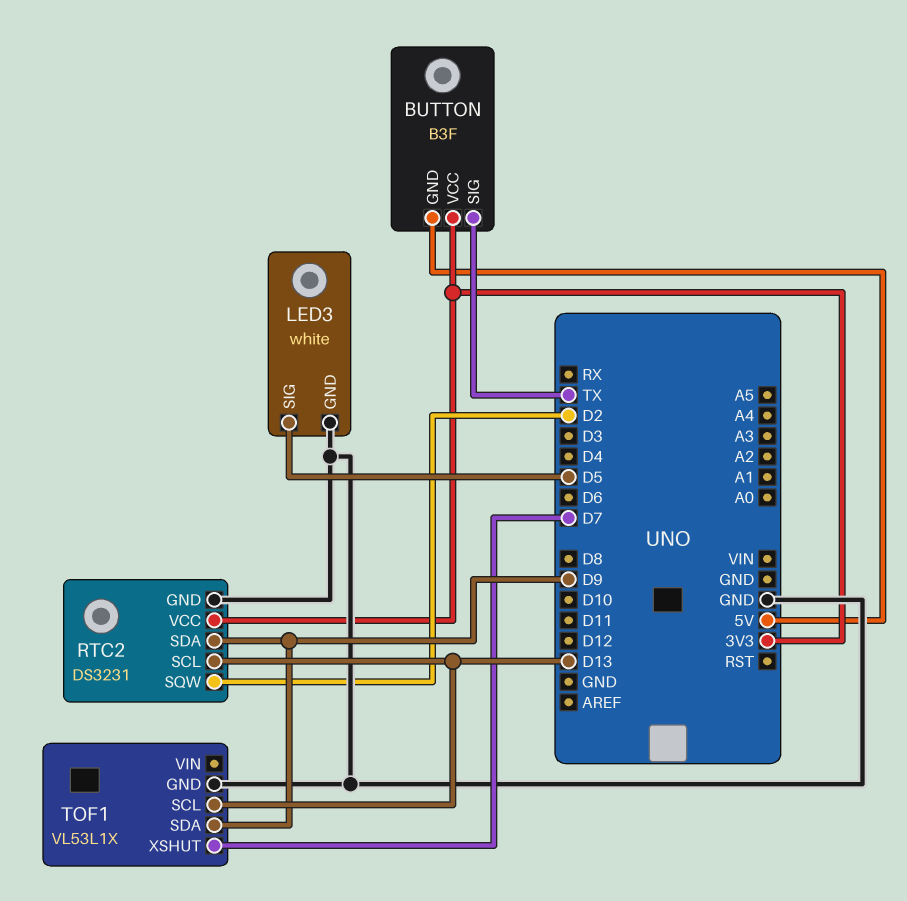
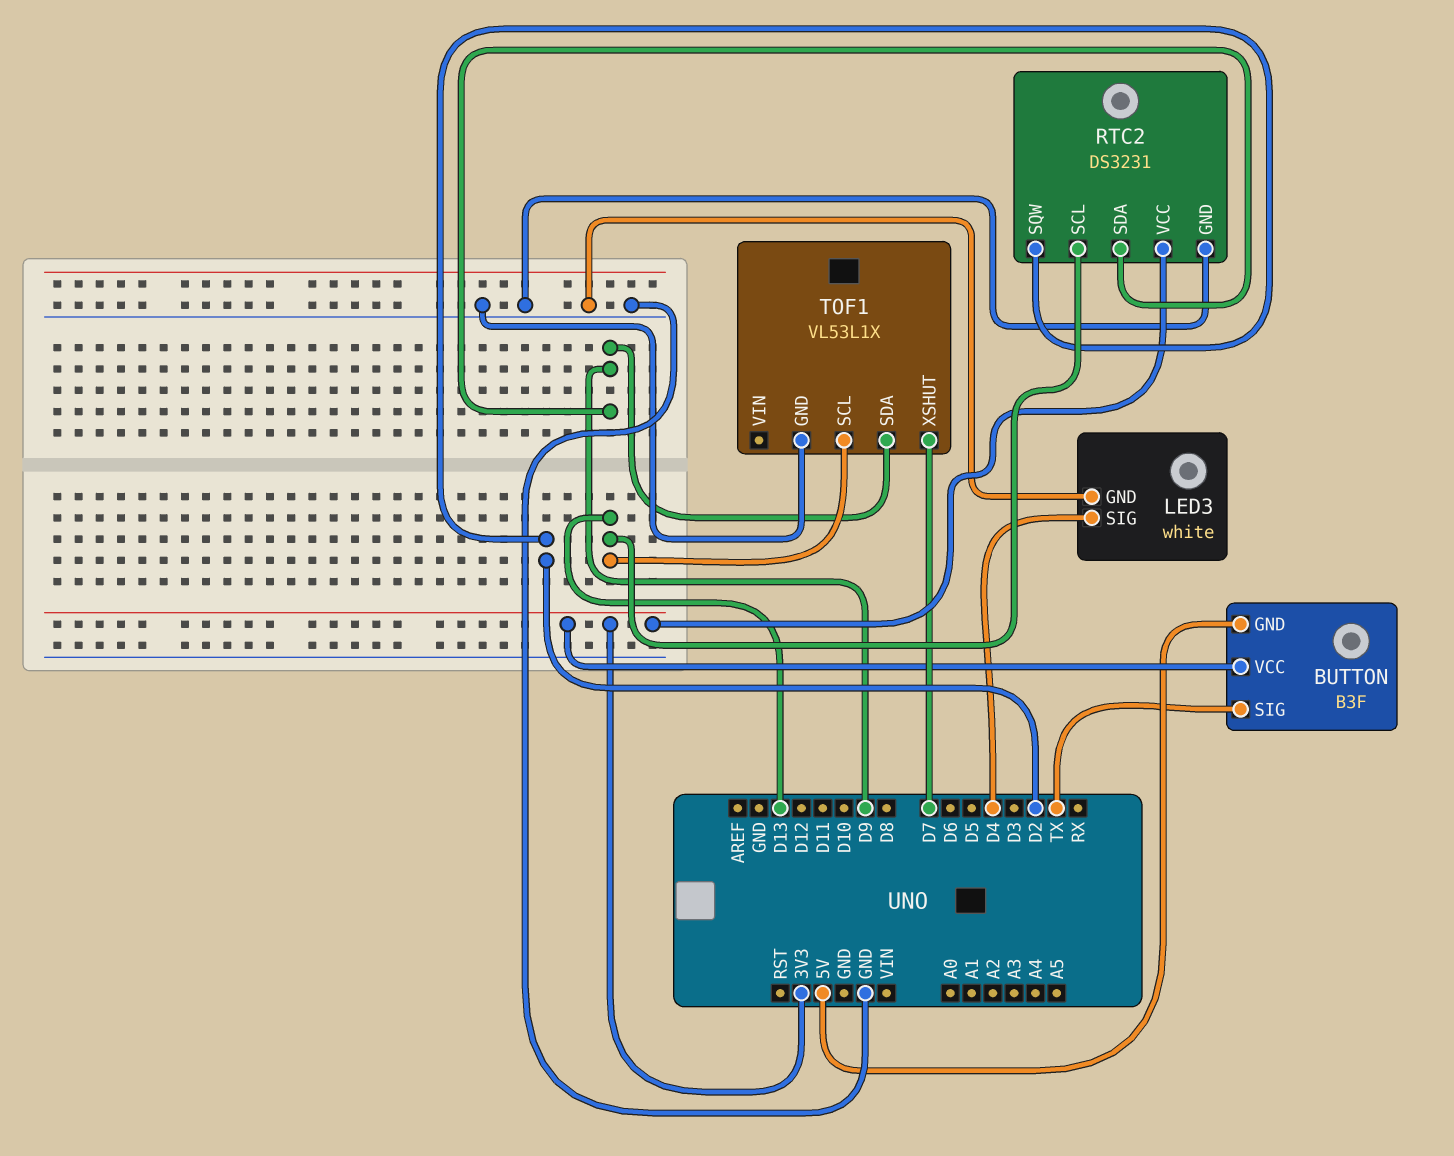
LED3 pin SIG: D5 -> D4

